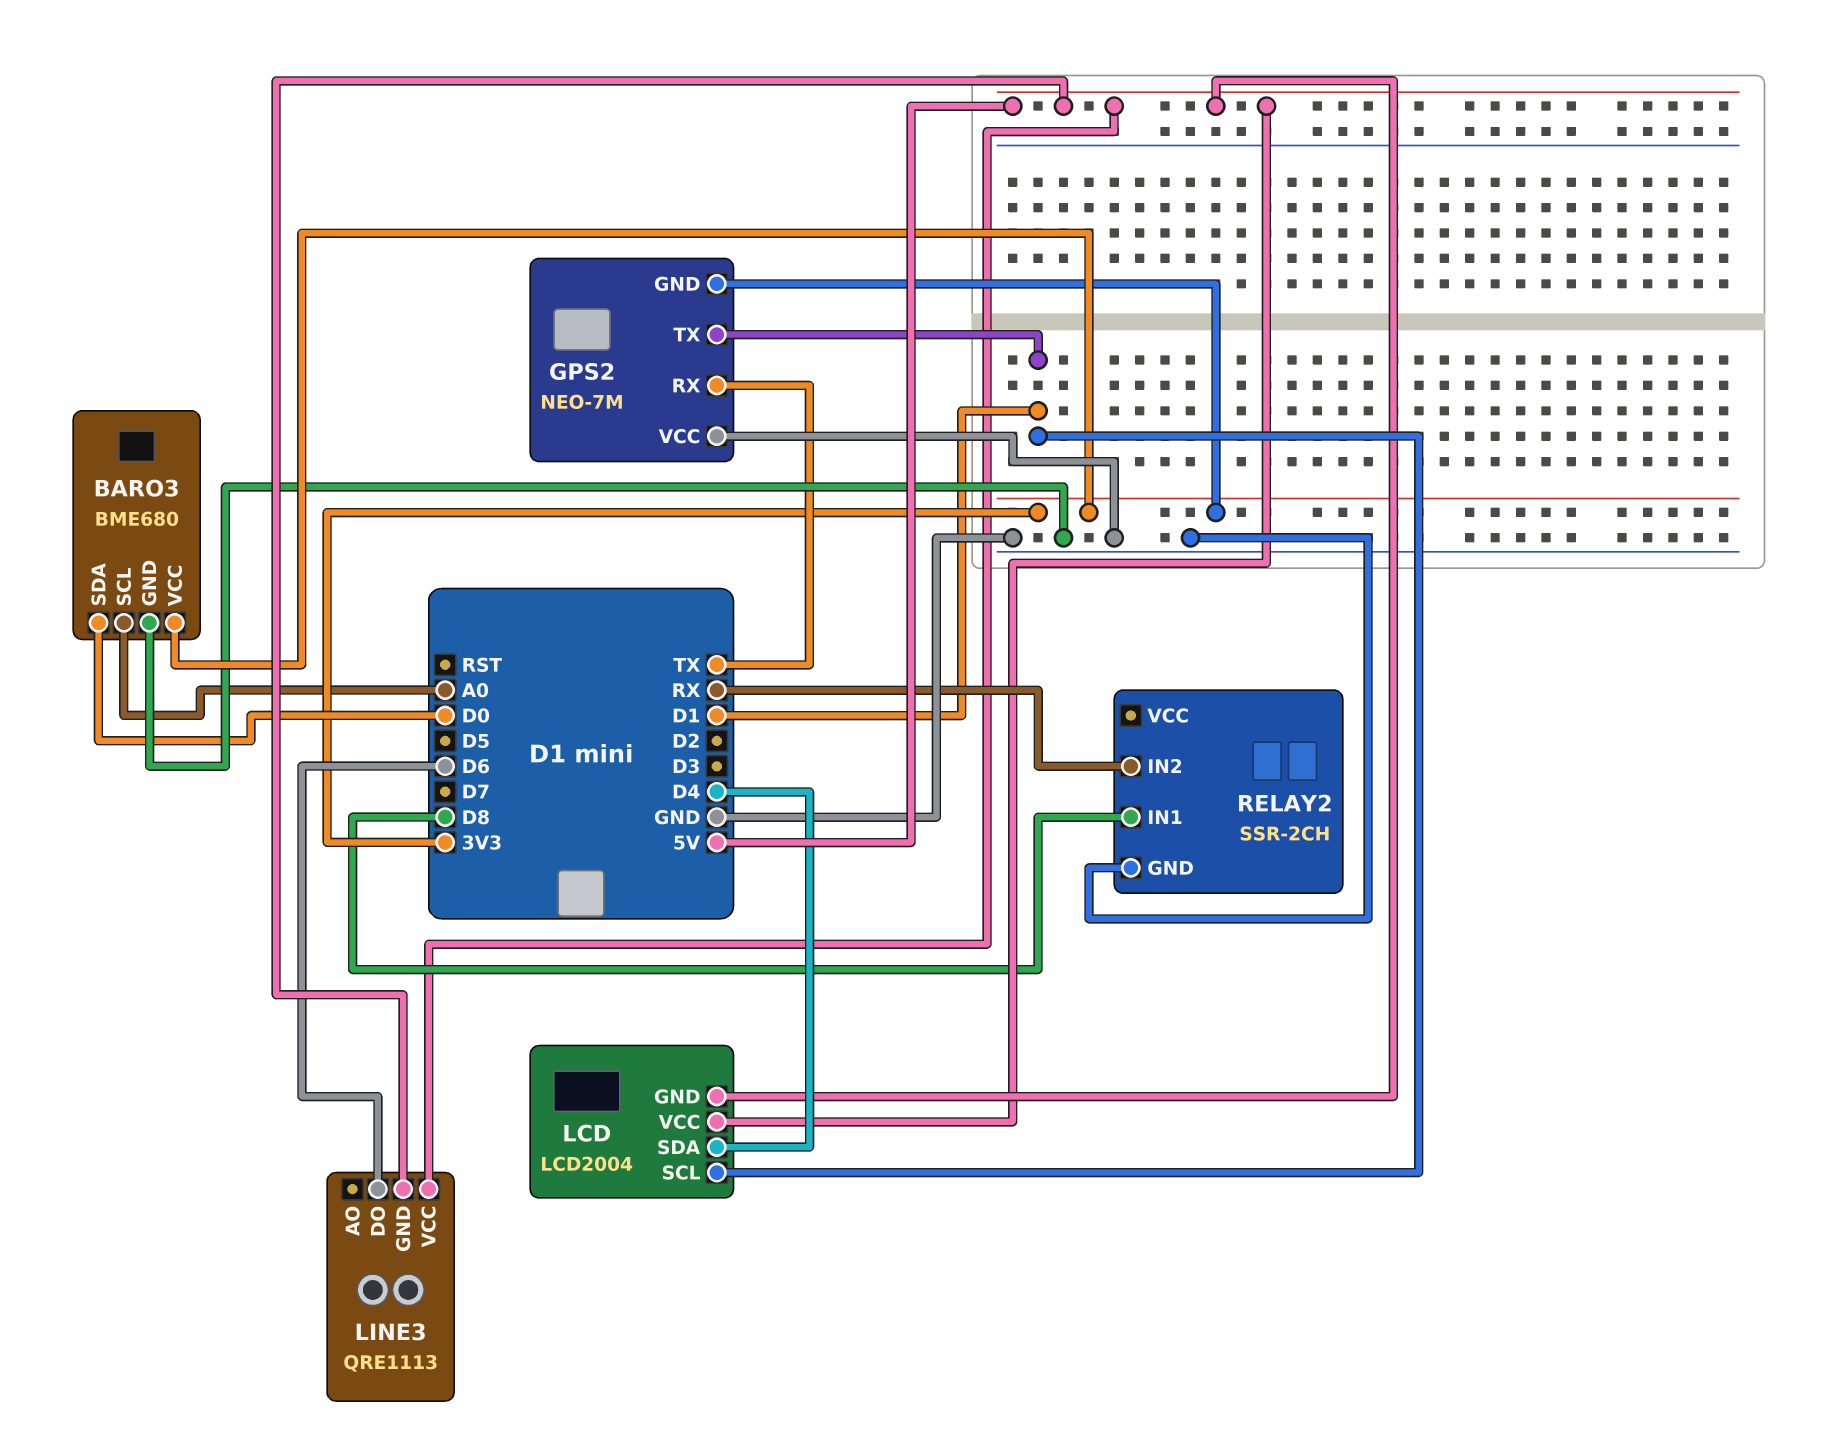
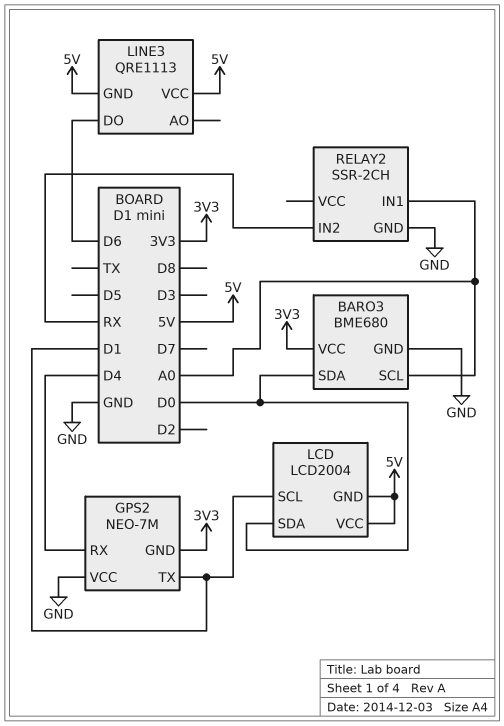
GPS2 pin RX: TX -> D4
LCD pin SDA: D4 -> D0
RELAY2 pin IN1: D8 -> A0

